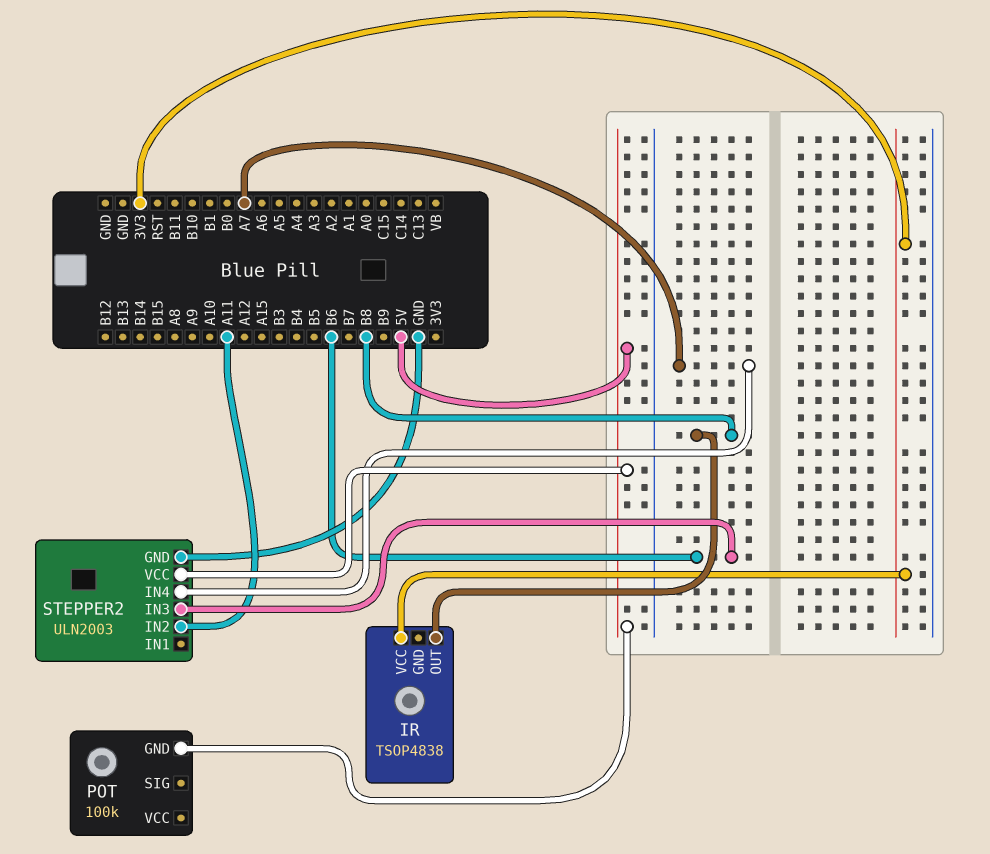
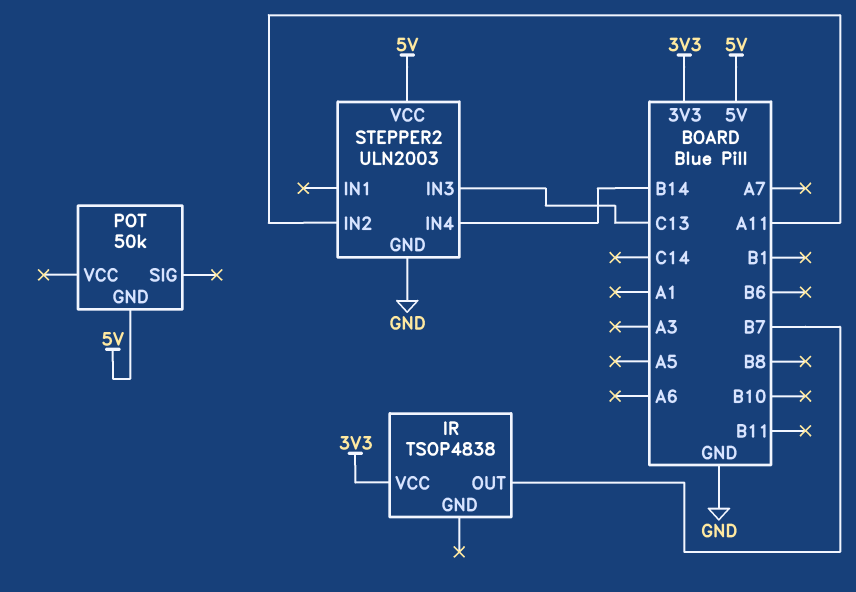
IR pin OUT: B8 -> B7
POT: 100k -> 50k
STEPPER2 pin IN3: B6 -> C13
STEPPER2 pin IN4: A7 -> B14

